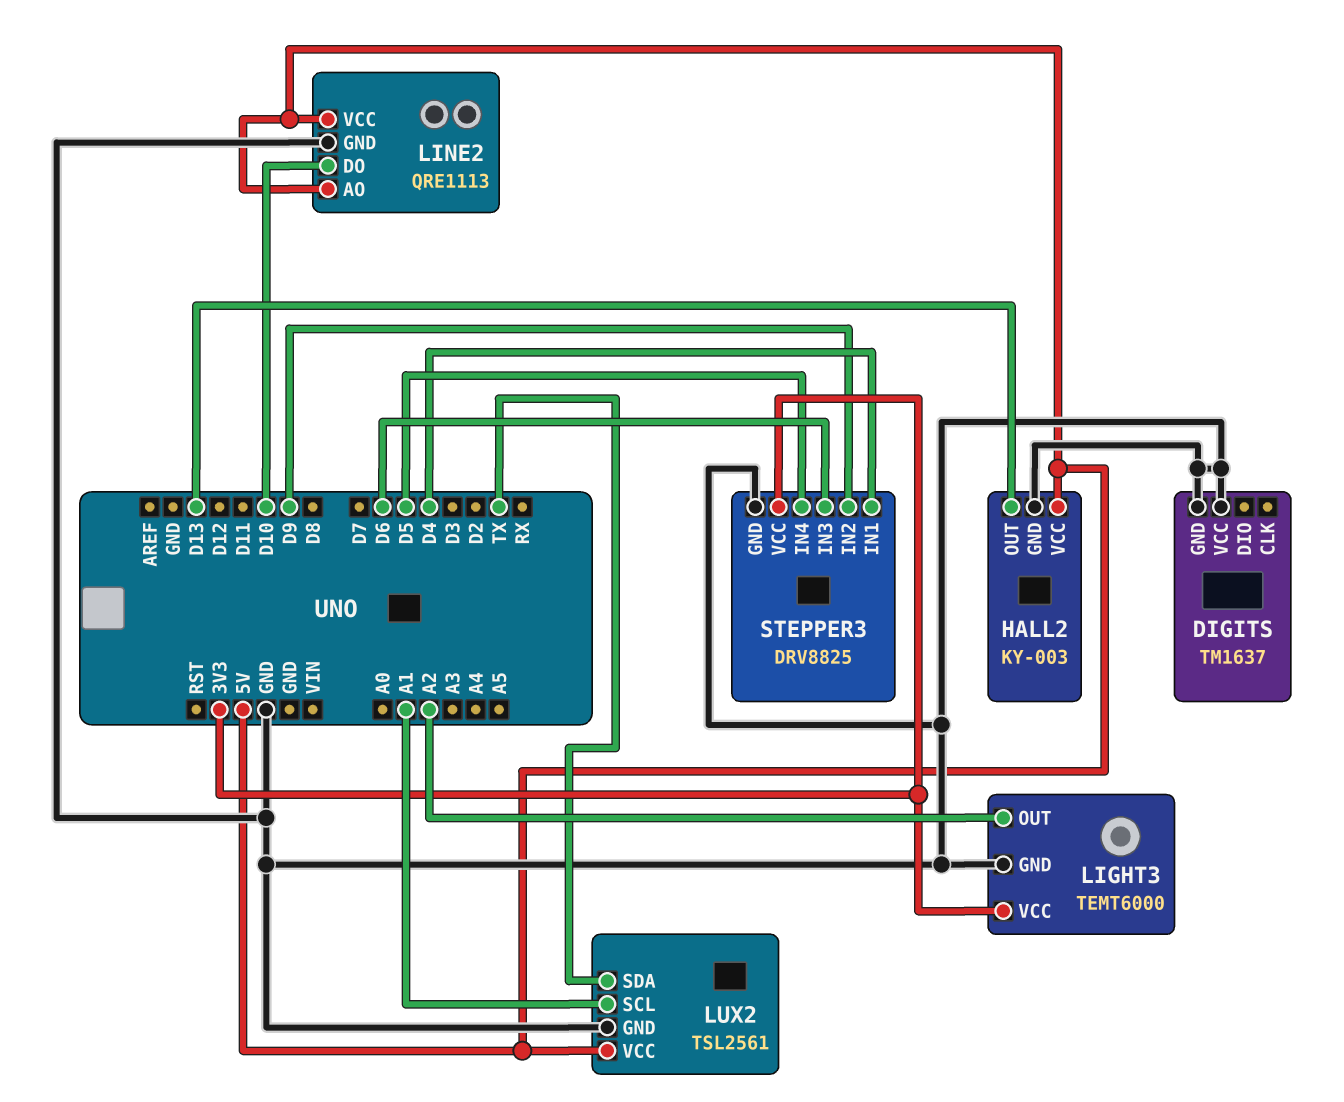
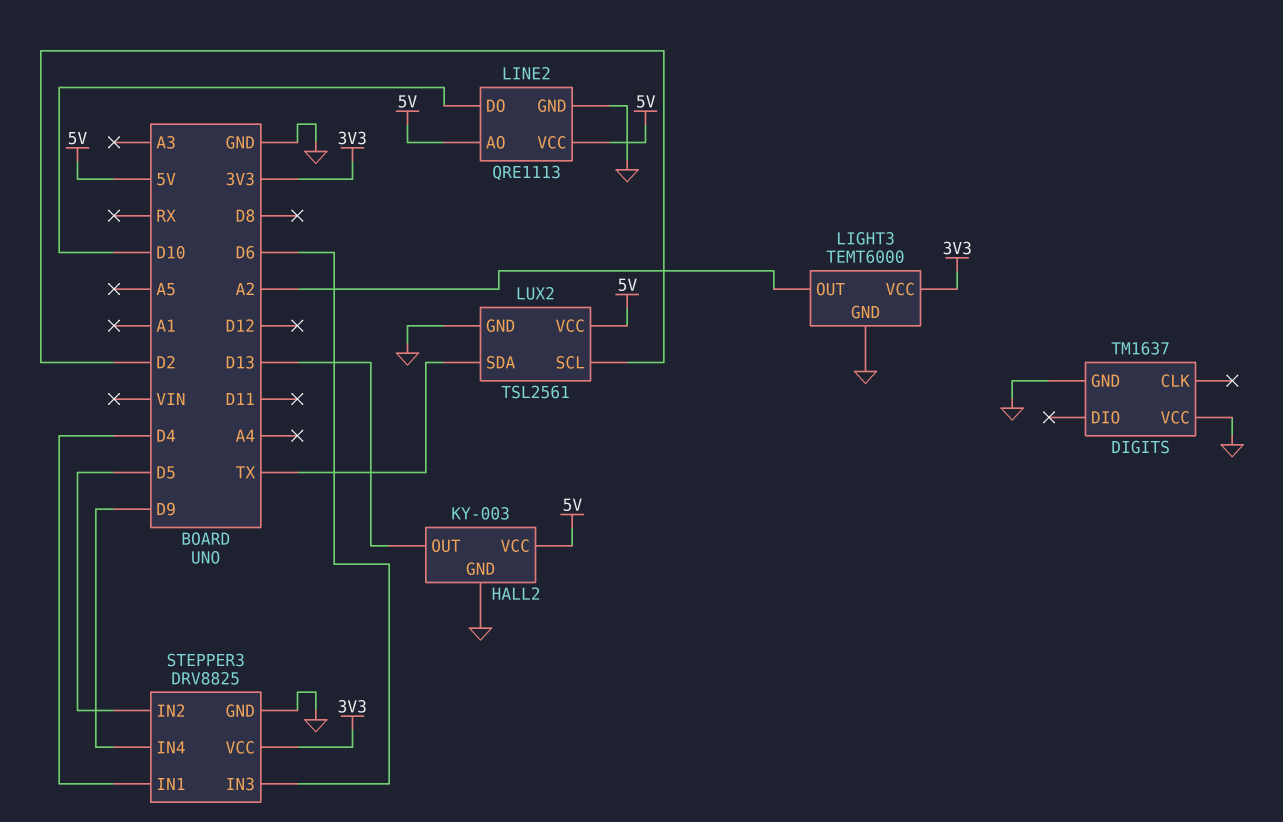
LUX2 pin SCL: A1 -> D2
STEPPER3 pin IN2: D9 -> D5
STEPPER3 pin IN4: D5 -> D9

